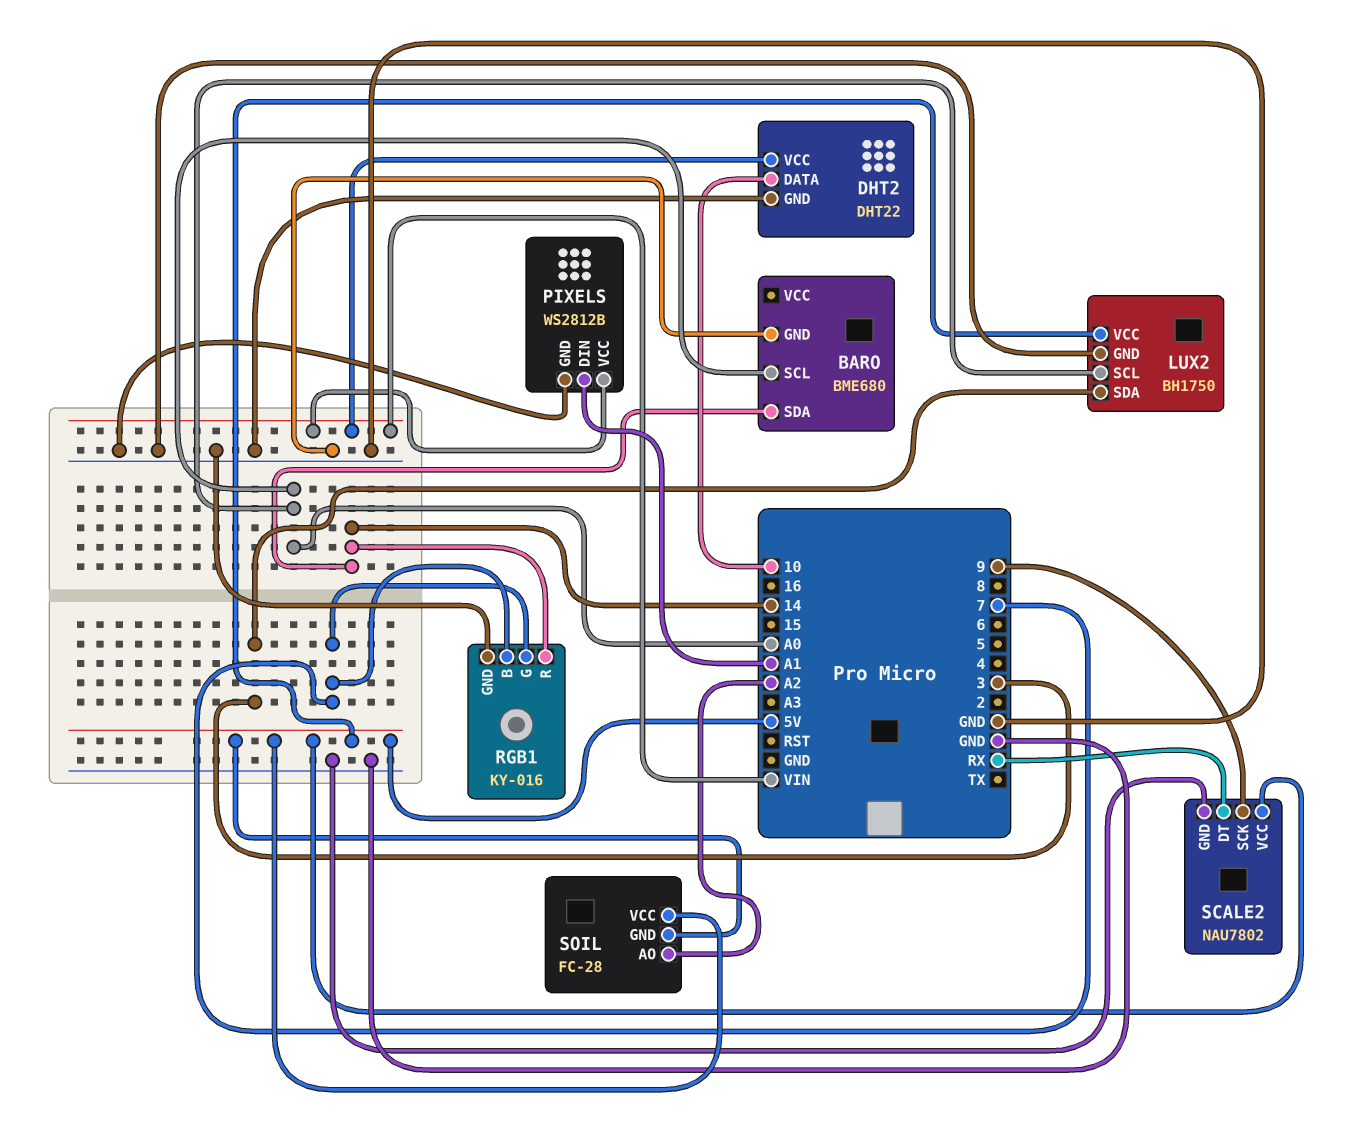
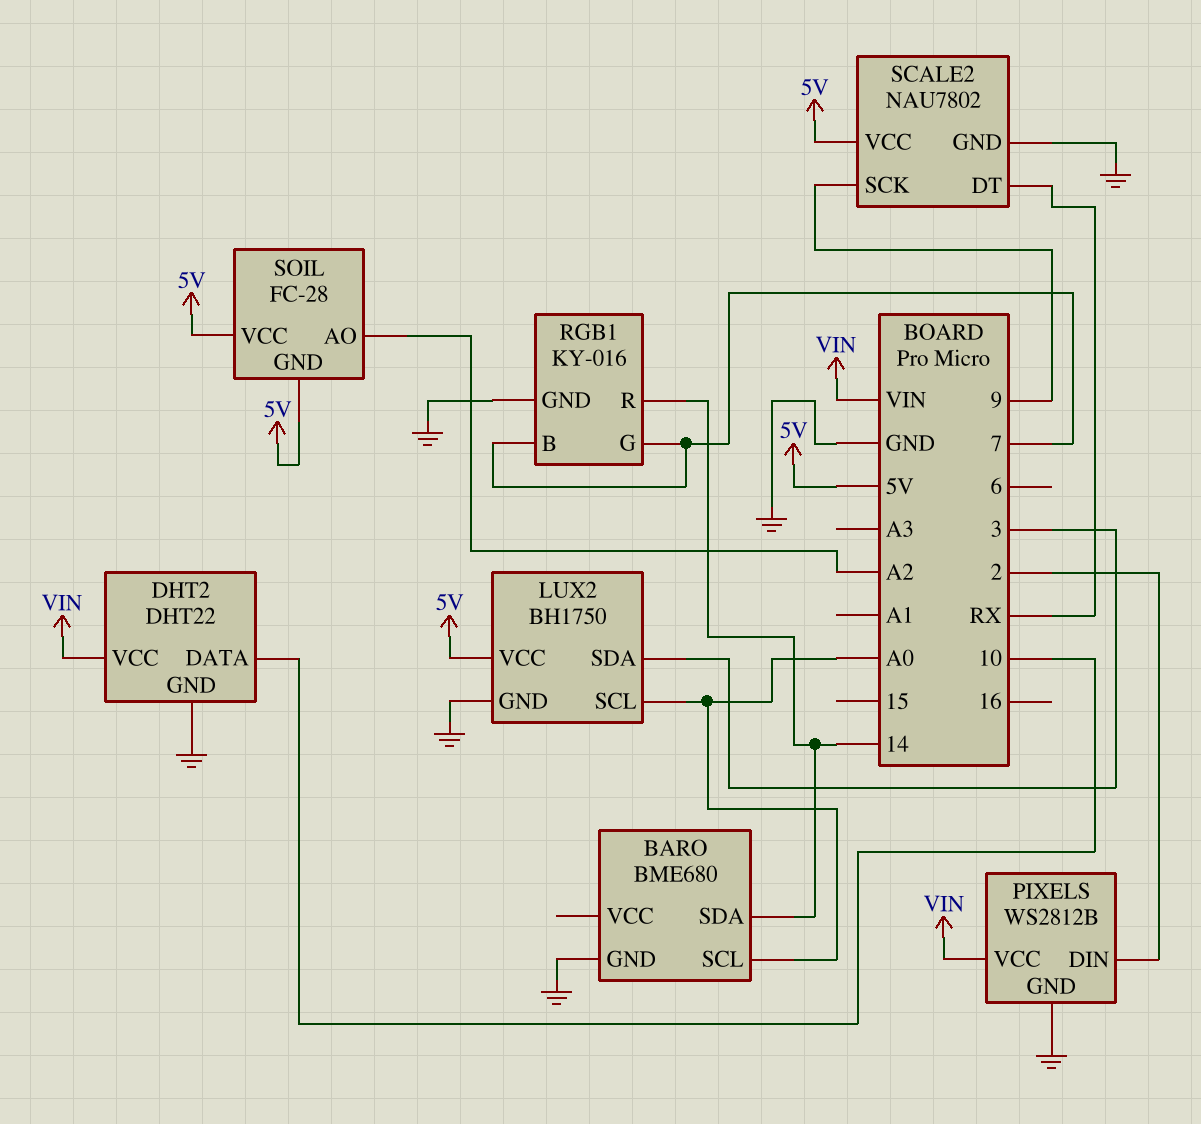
PIXELS pin DIN: A1 -> 2

